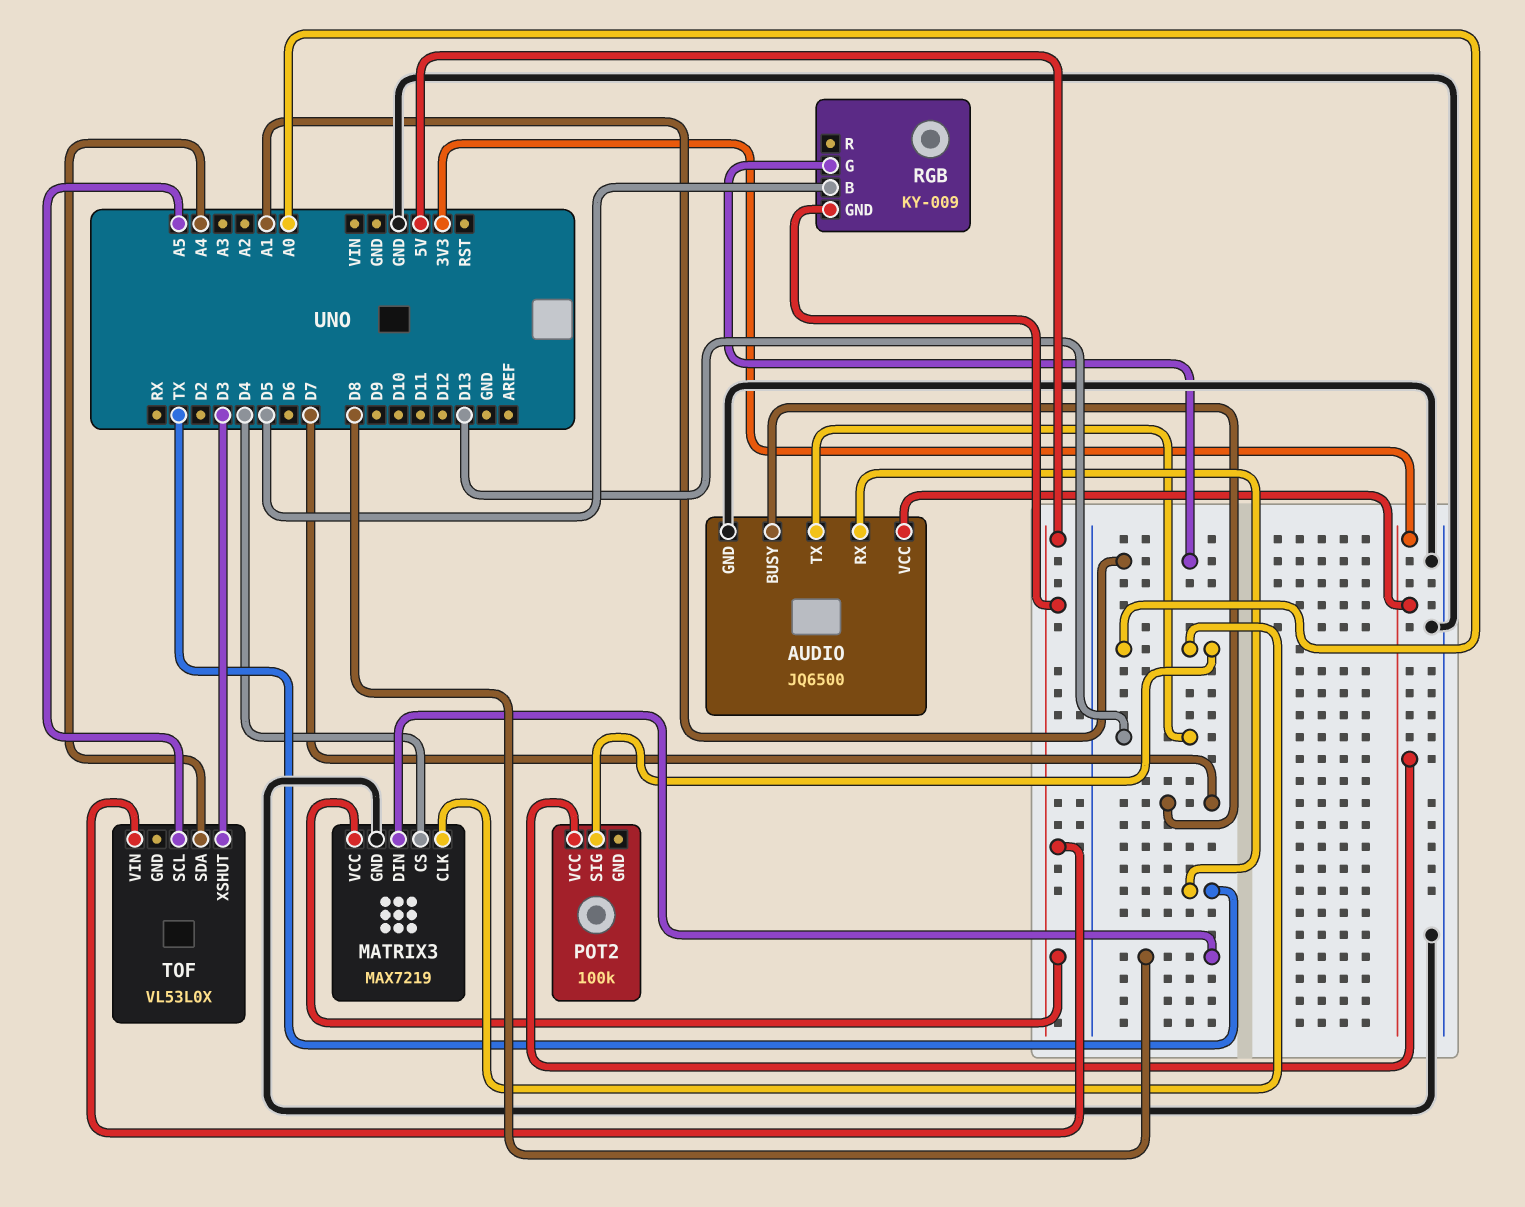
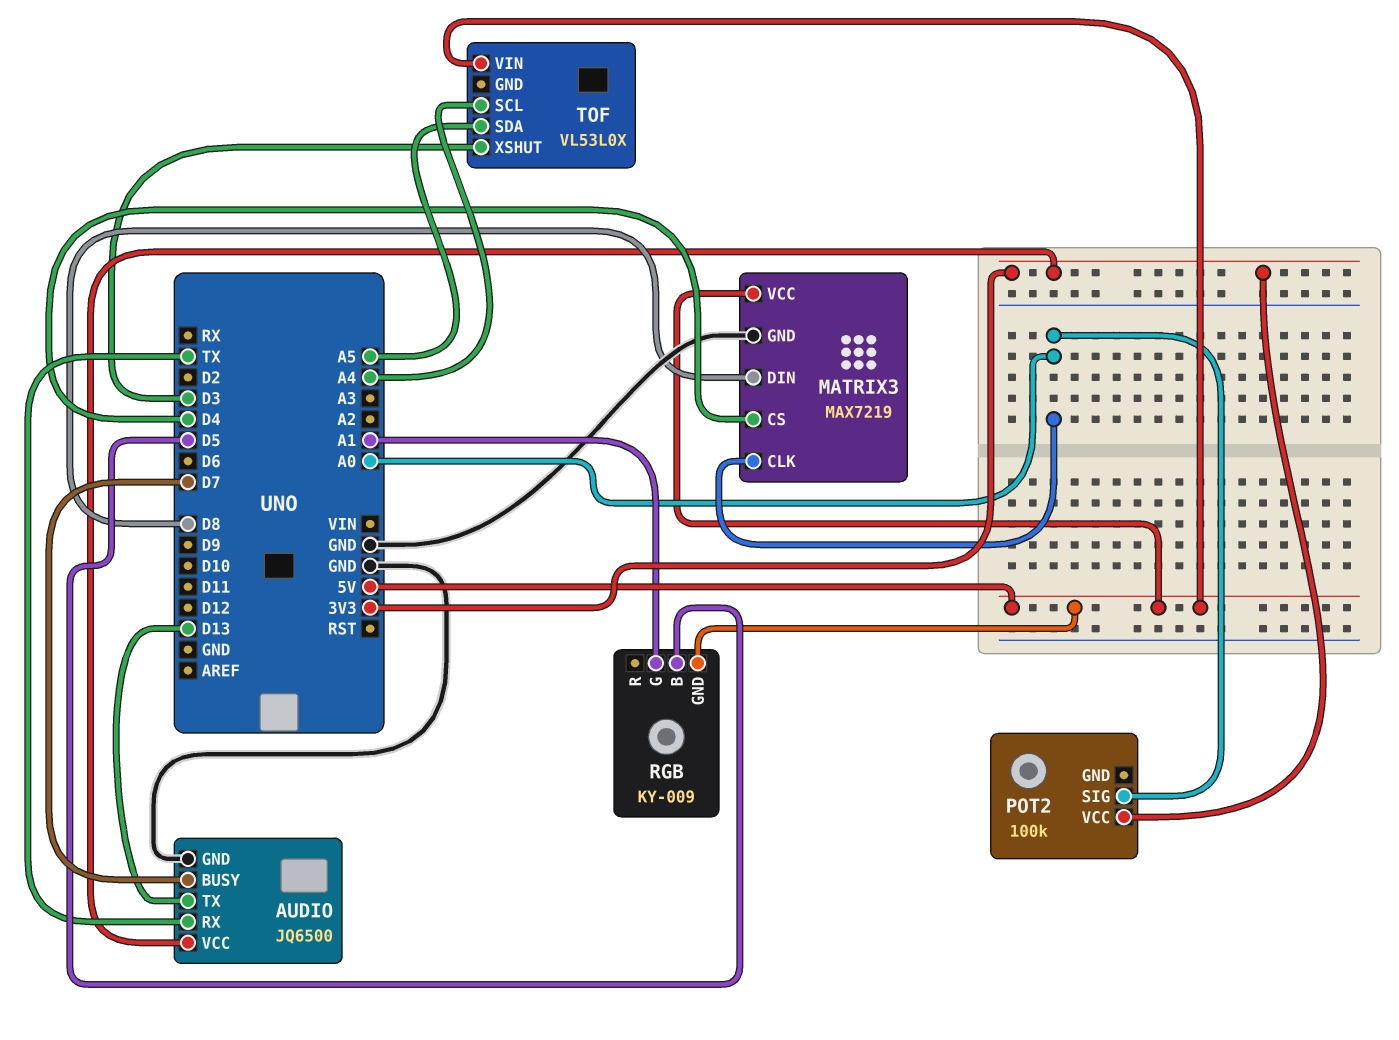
TOF pin SCL: A5 -> A4
TOF pin SDA: A4 -> A5

